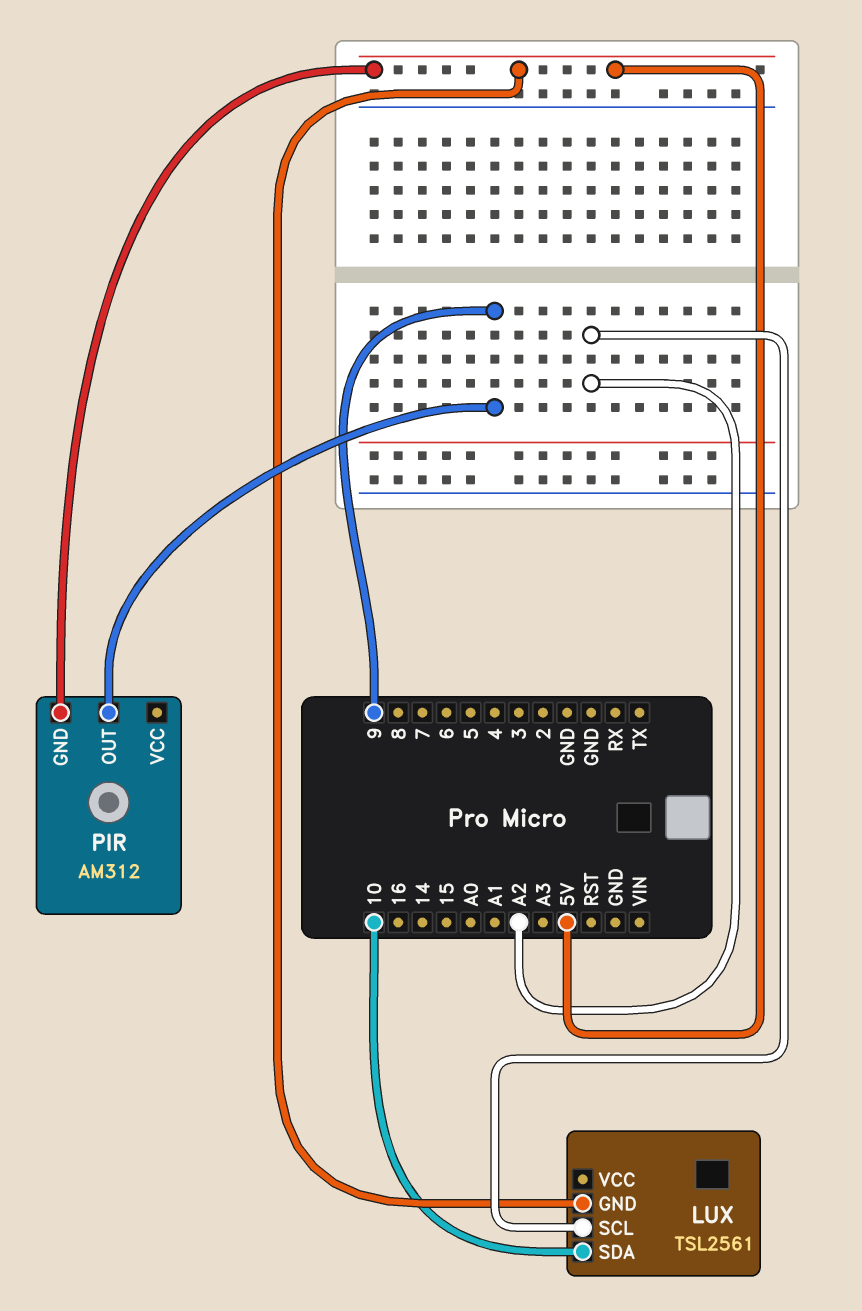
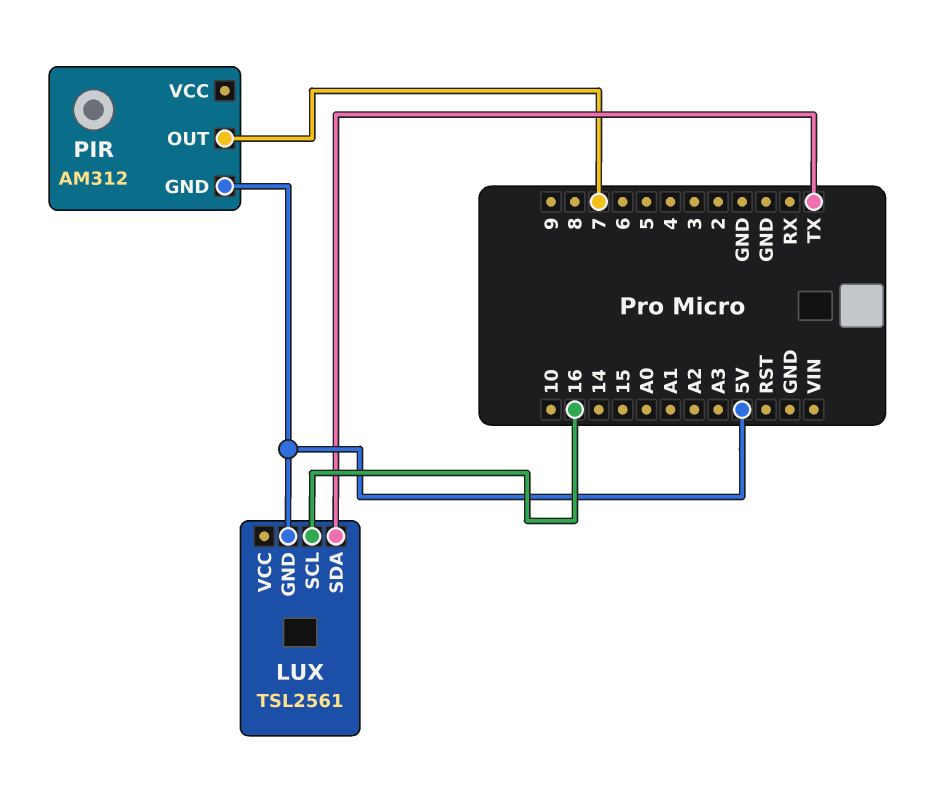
LUX pin SCL: A2 -> 16
LUX pin SDA: 10 -> TX
PIR pin OUT: 9 -> 7

